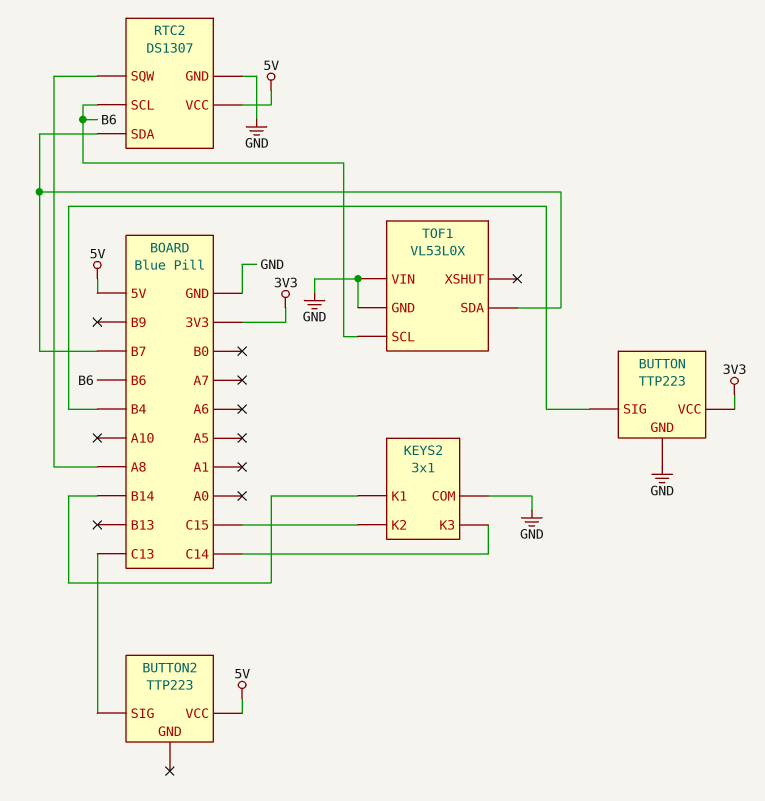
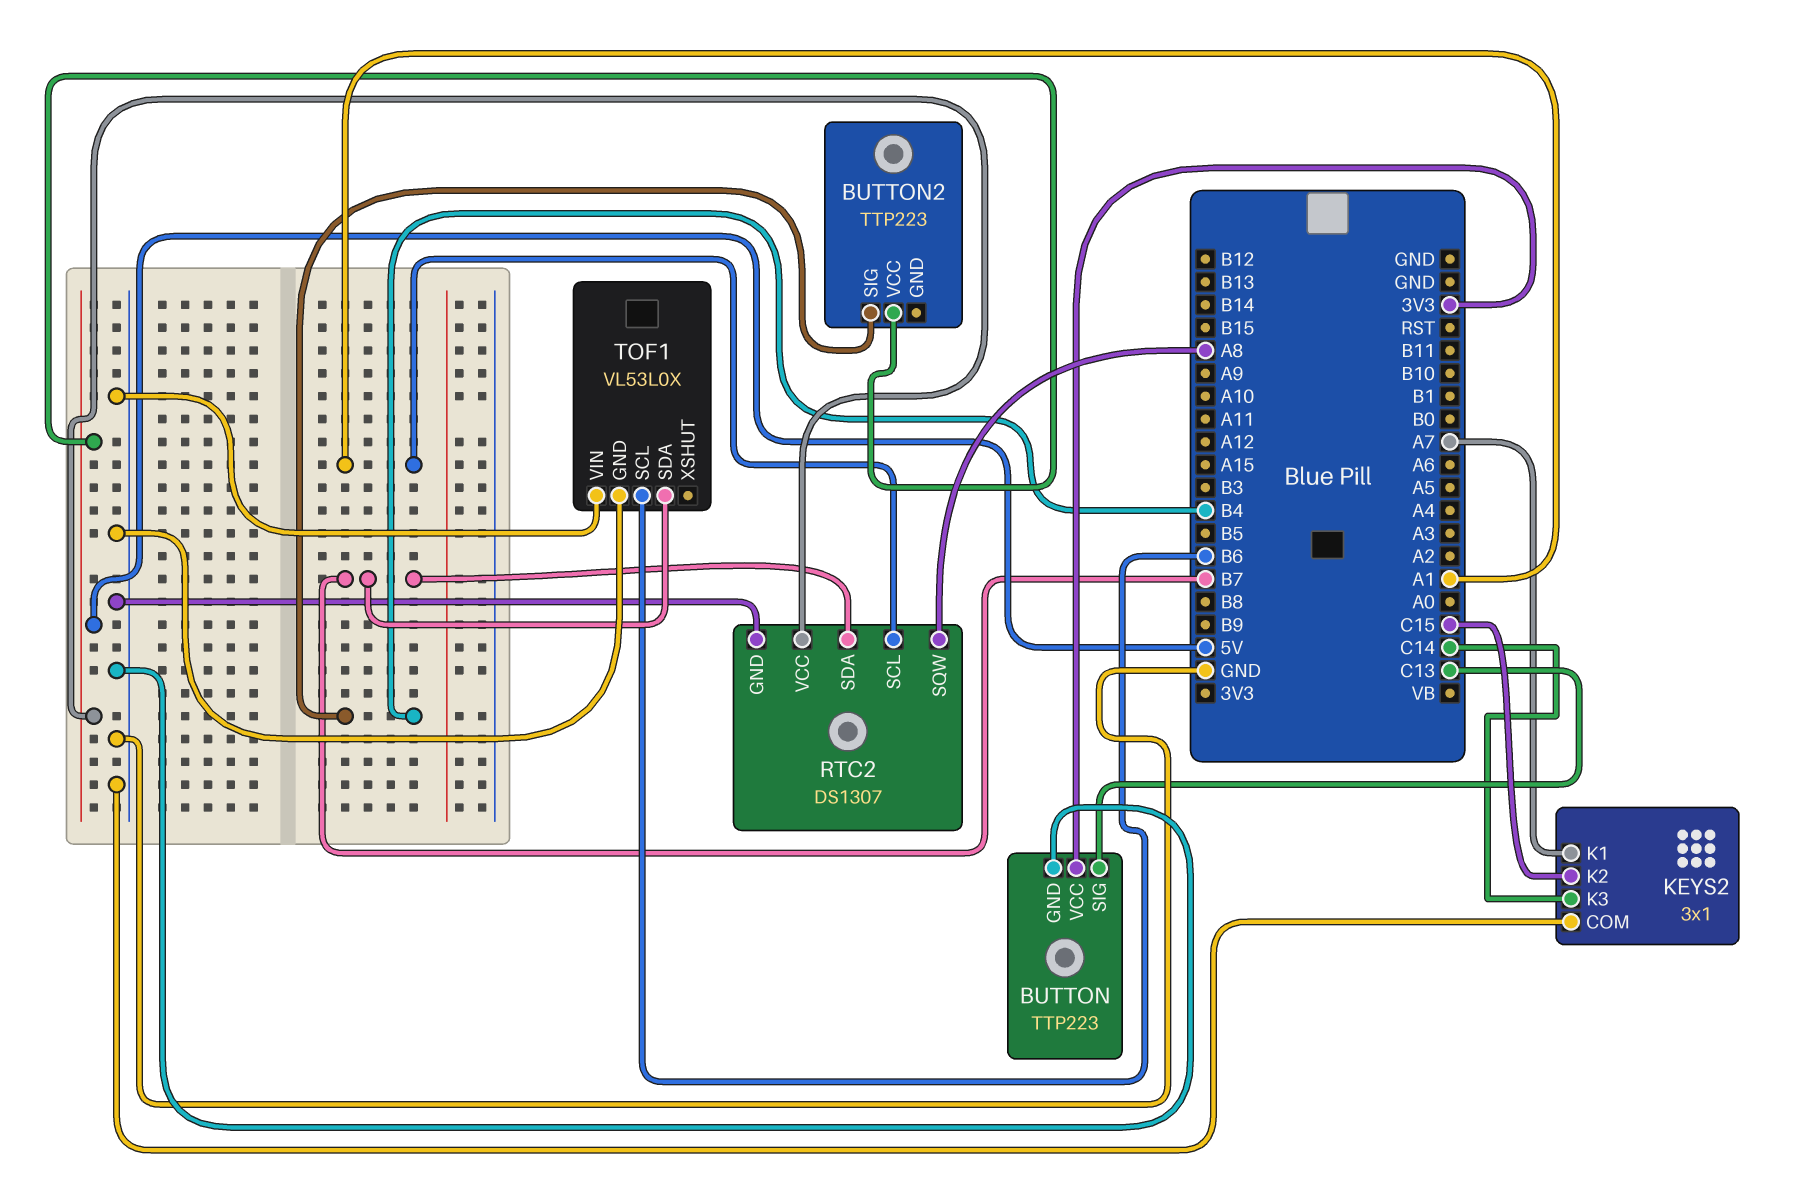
BUTTON pin SIG: B4 -> C13
BUTTON2 pin SIG: C13 -> B4
KEYS2 pin K1: B14 -> A7
RTC2 pin SCL: B6 -> A1

